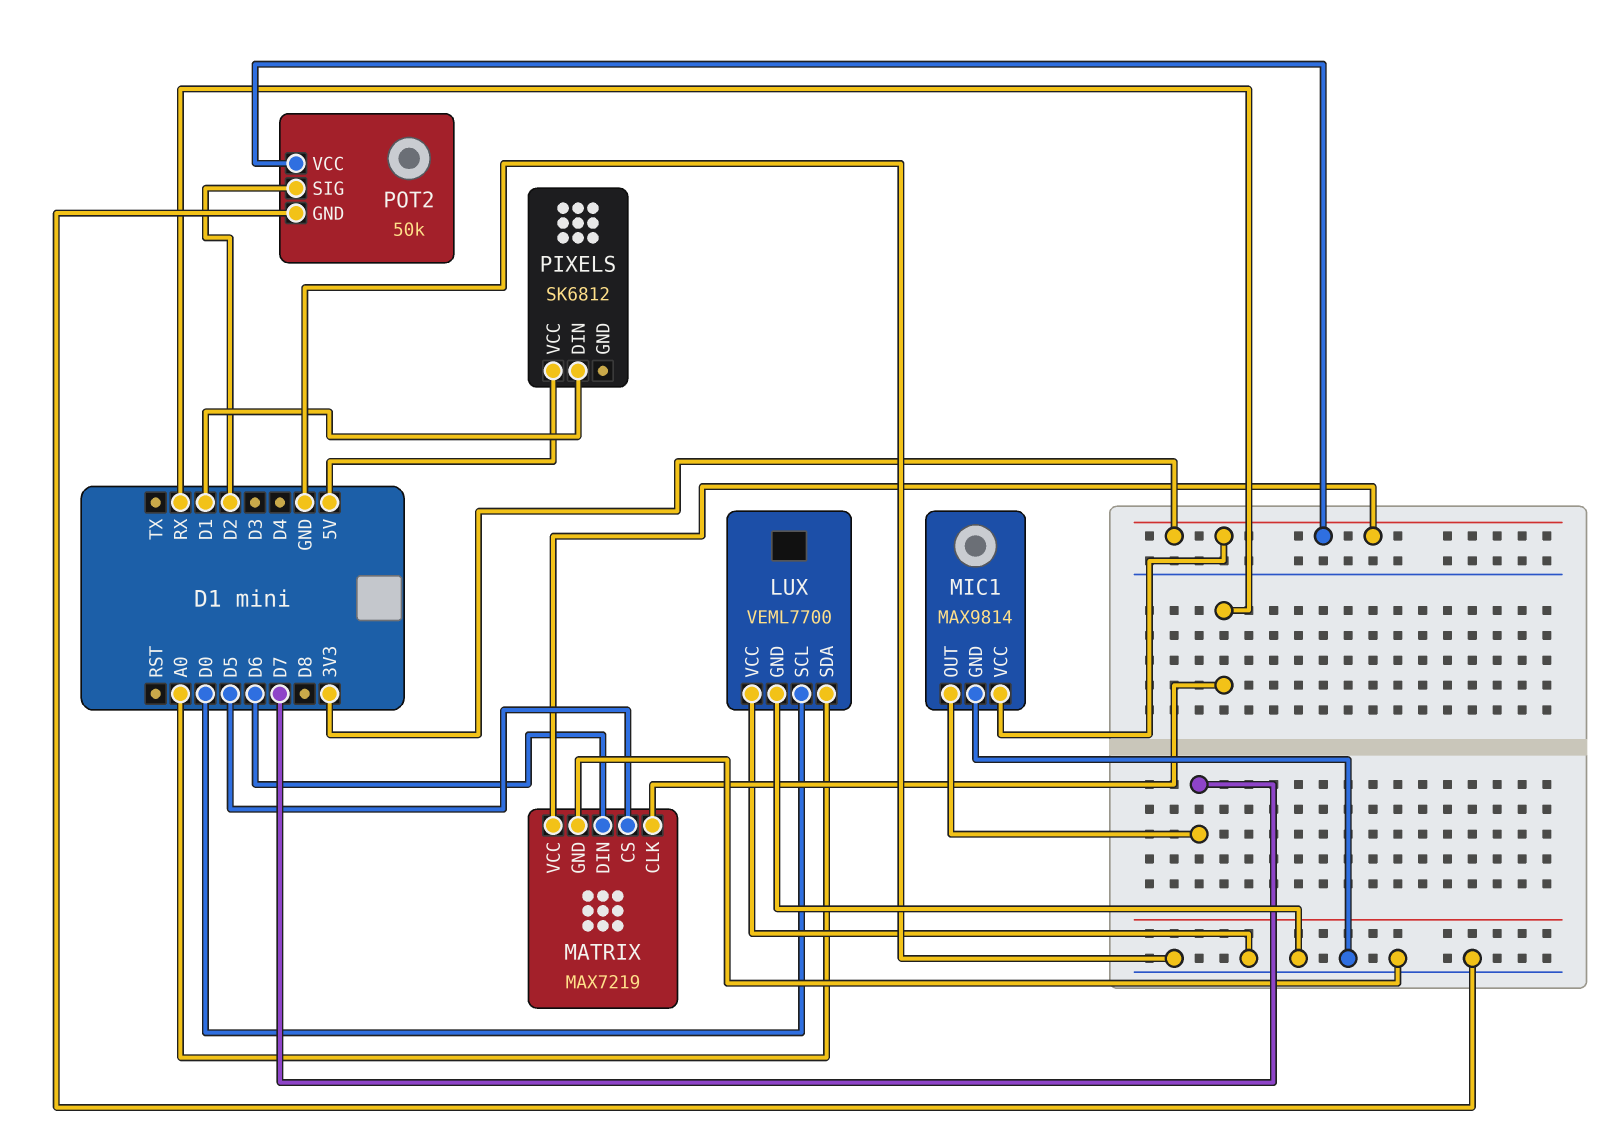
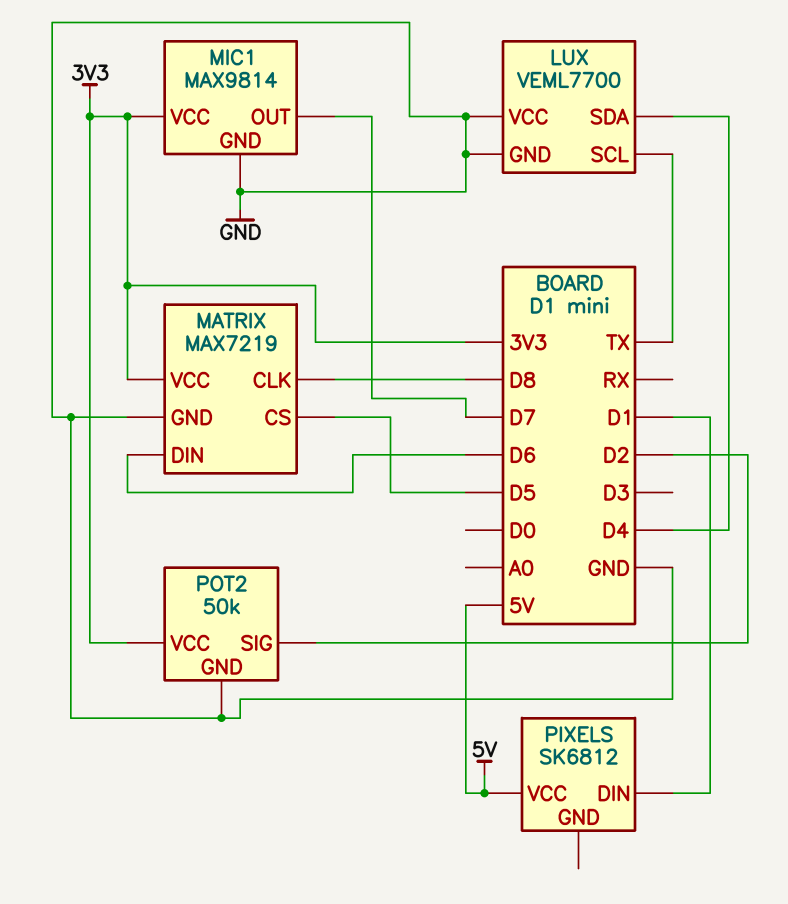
LUX pin SCL: D0 -> TX
LUX pin SDA: A0 -> D4
MATRIX pin CLK: RX -> D8

